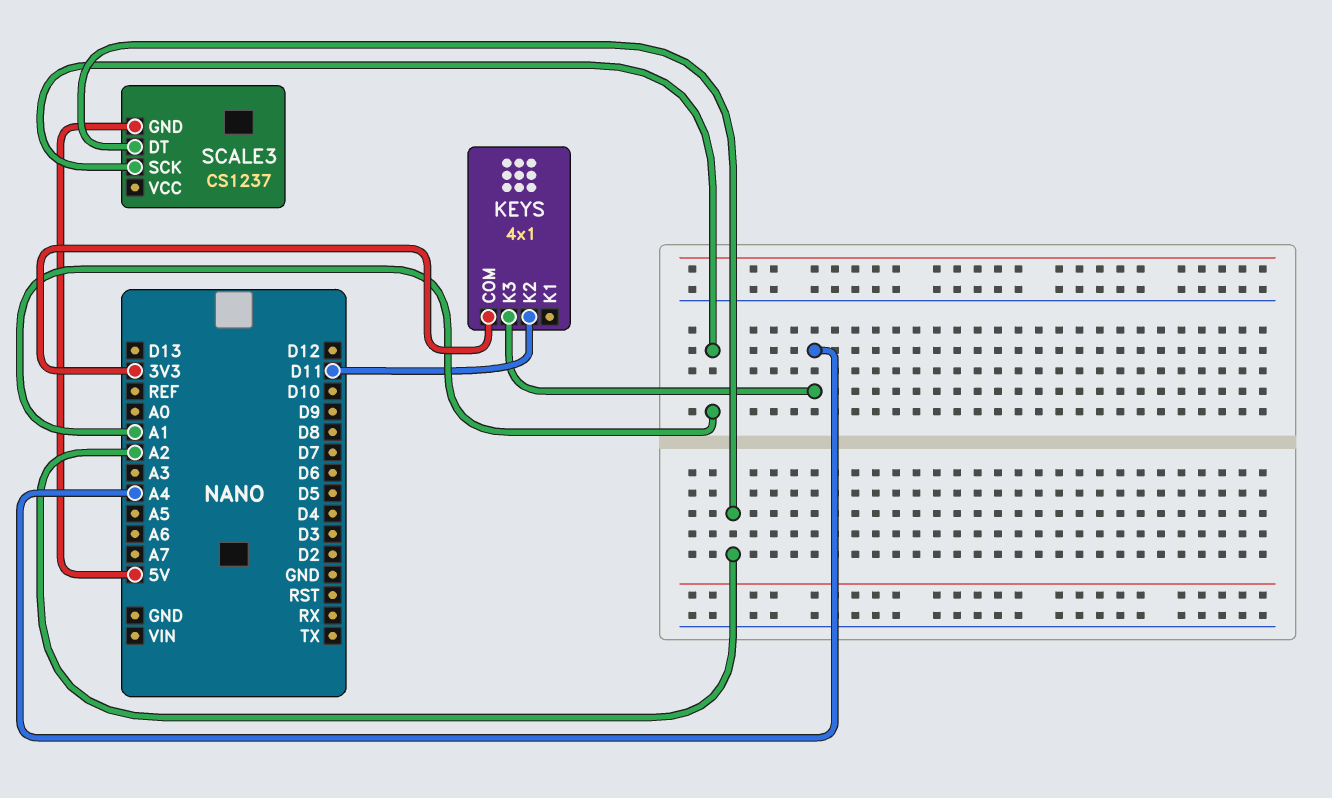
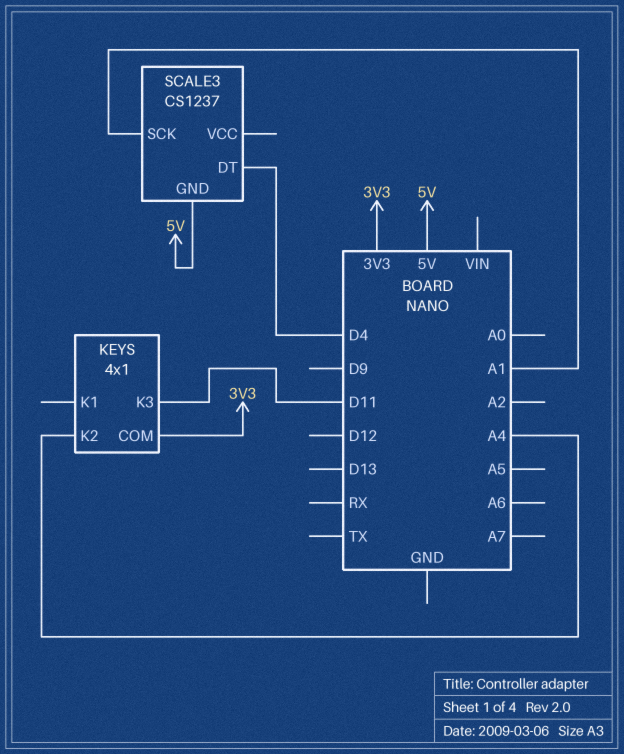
KEYS pin K2: D11 -> A4
KEYS pin K3: A4 -> D11
SCALE3 pin DT: A2 -> D4

